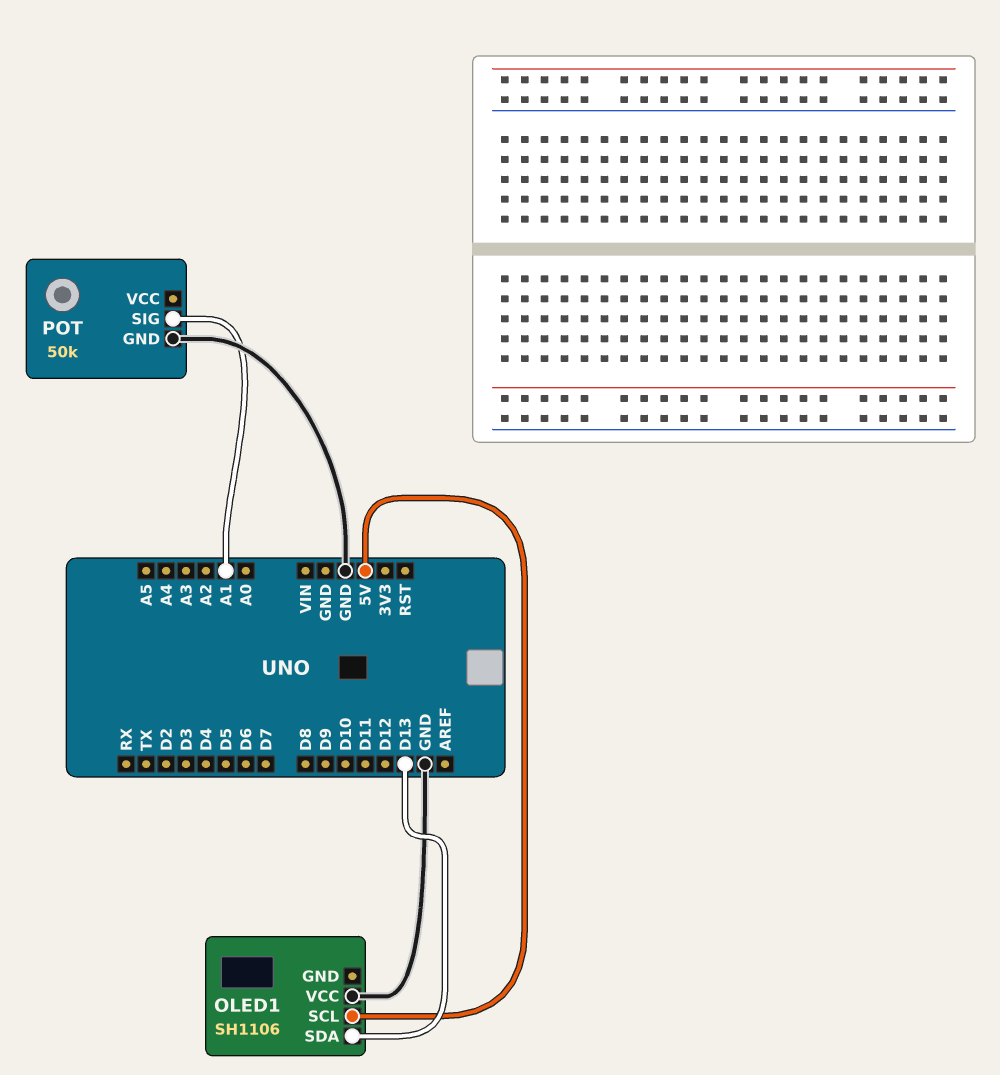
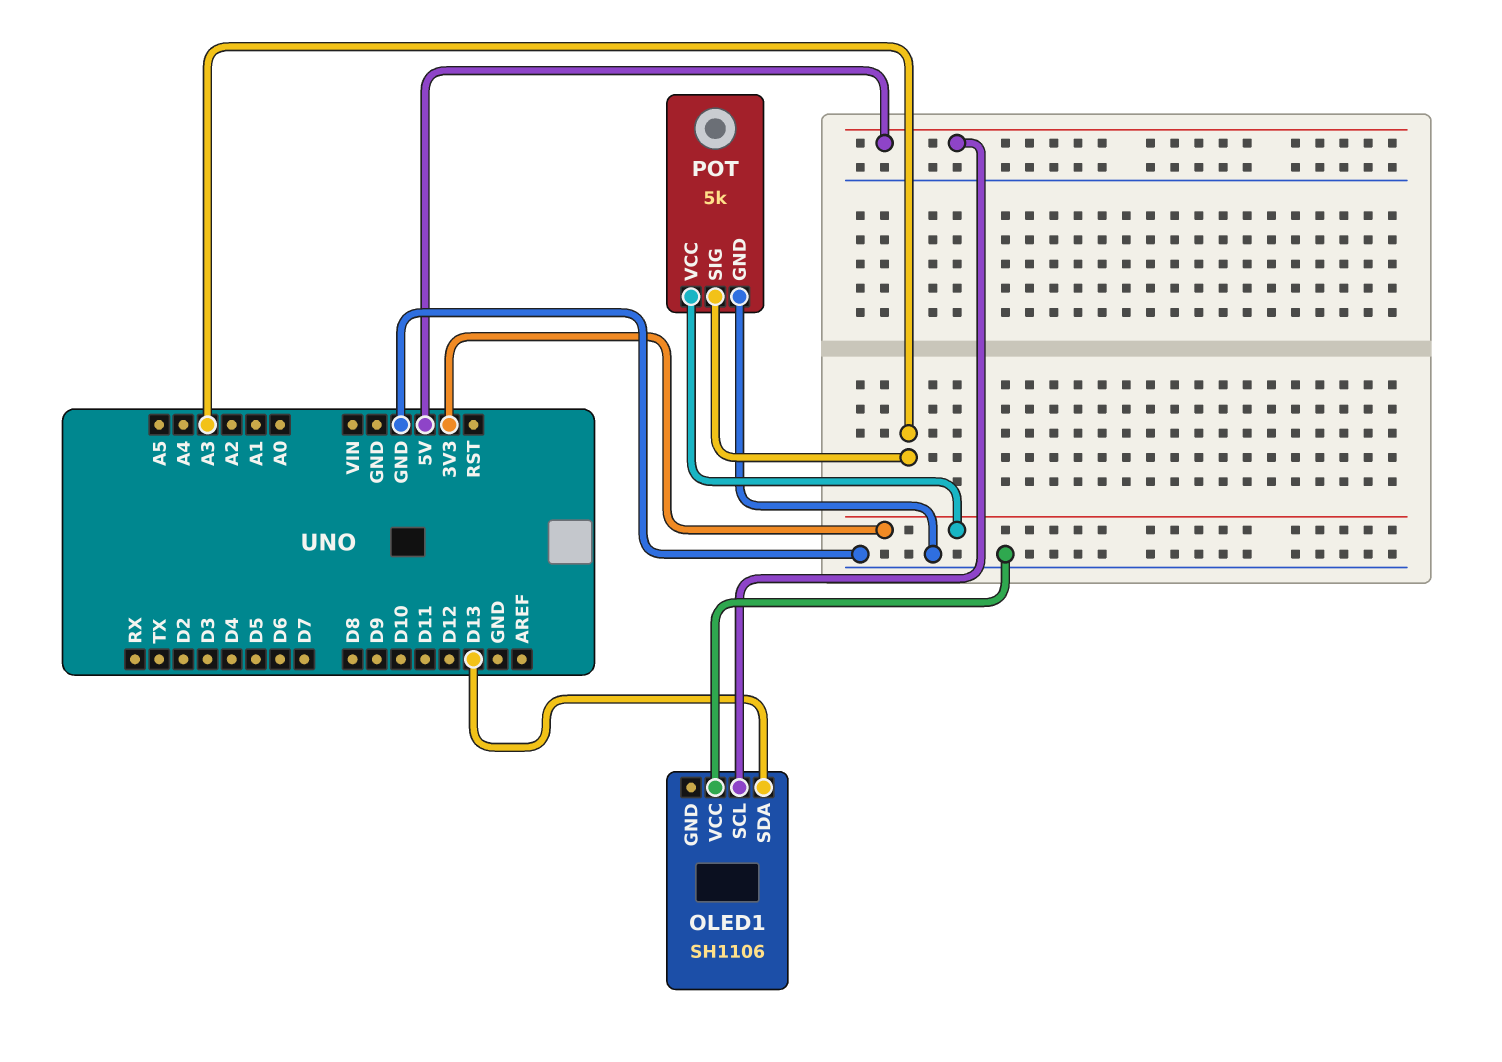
POT: 50k -> 5k
POT pin SIG: A1 -> A3
POT pin VCC: none -> 3V3

